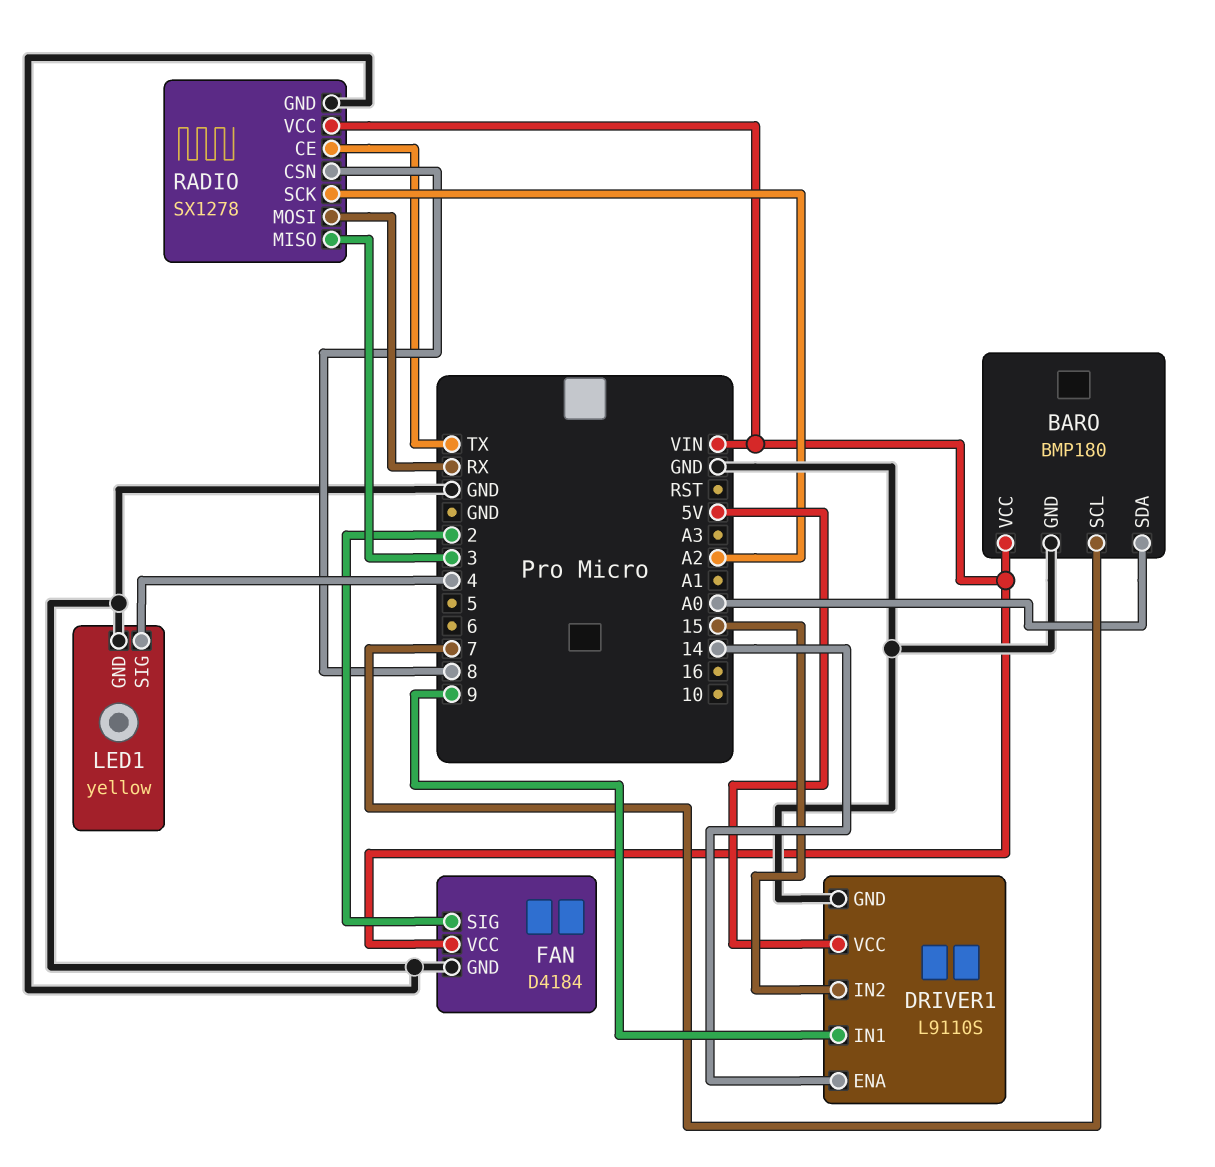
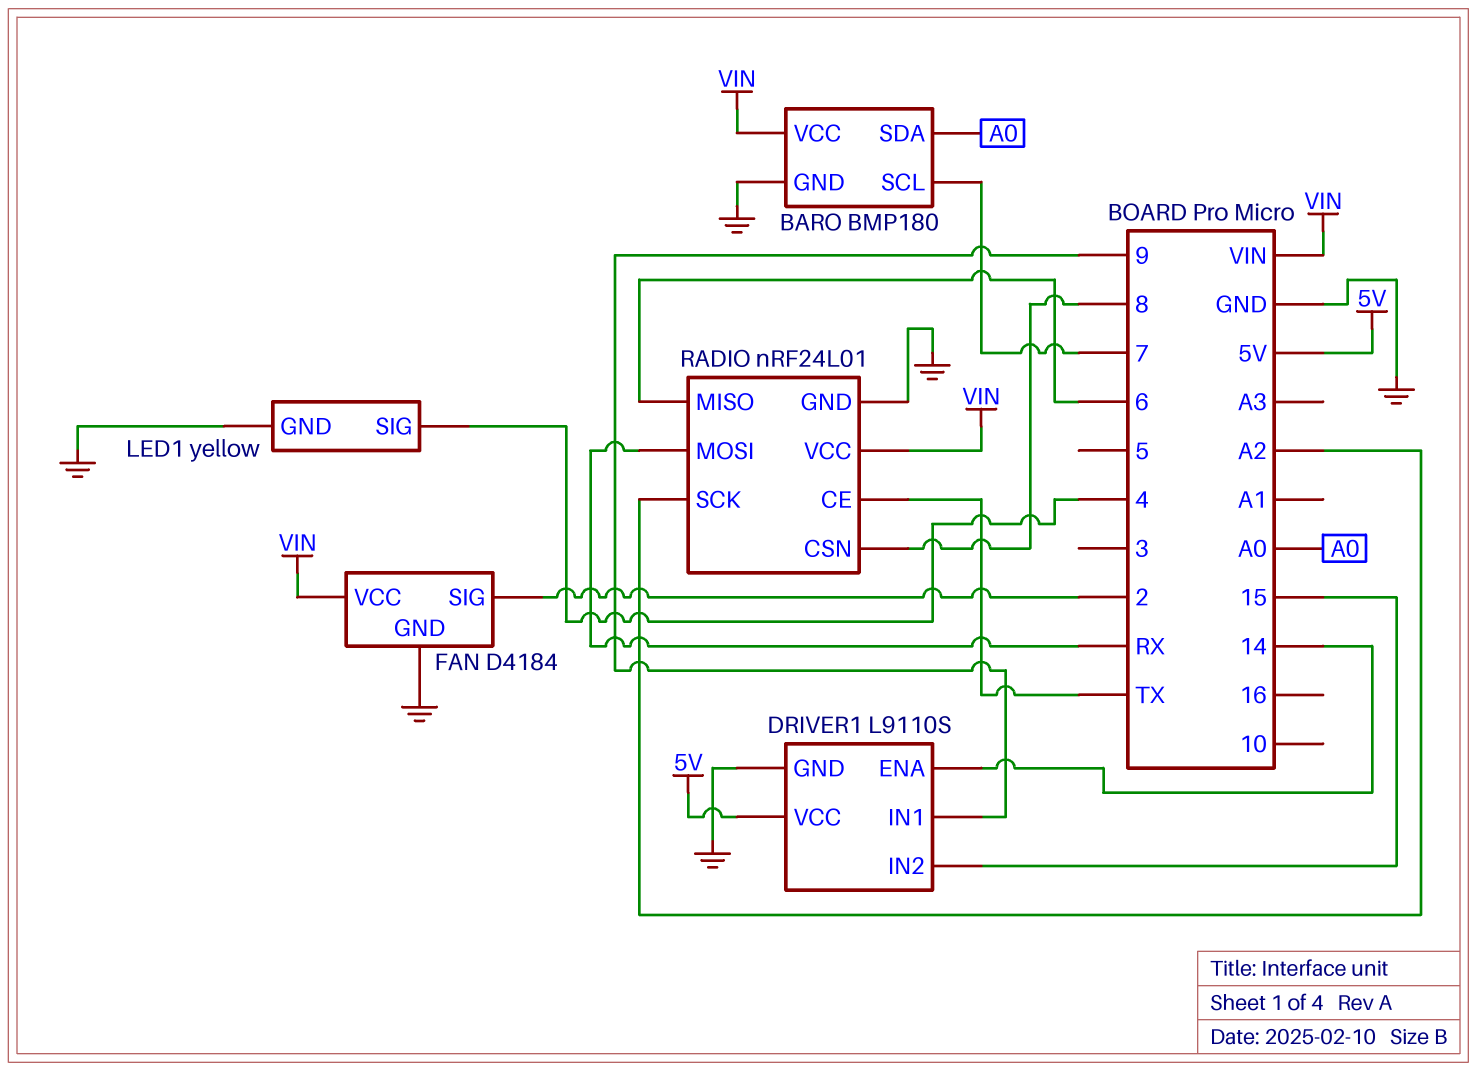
RADIO: SX1278 -> nRF24L01
RADIO pin MISO: 3 -> 6

